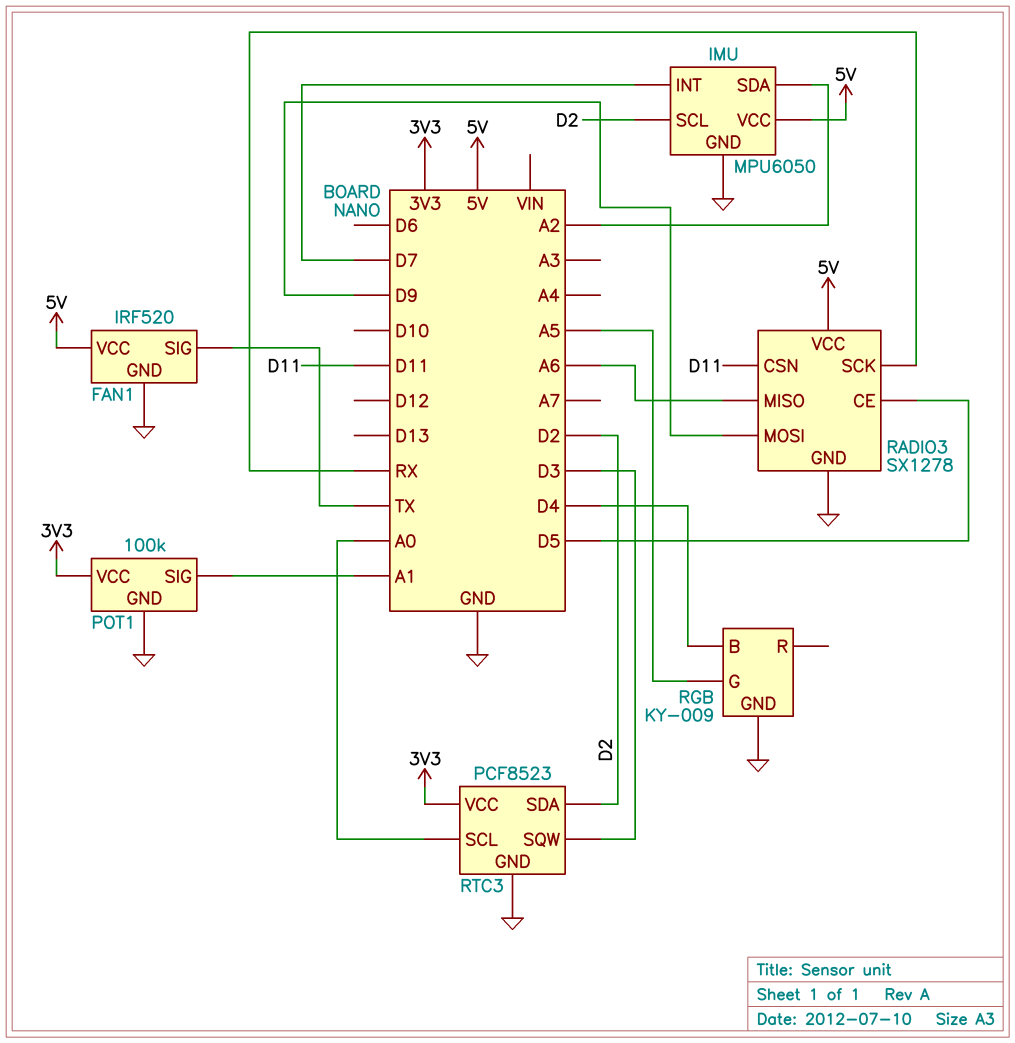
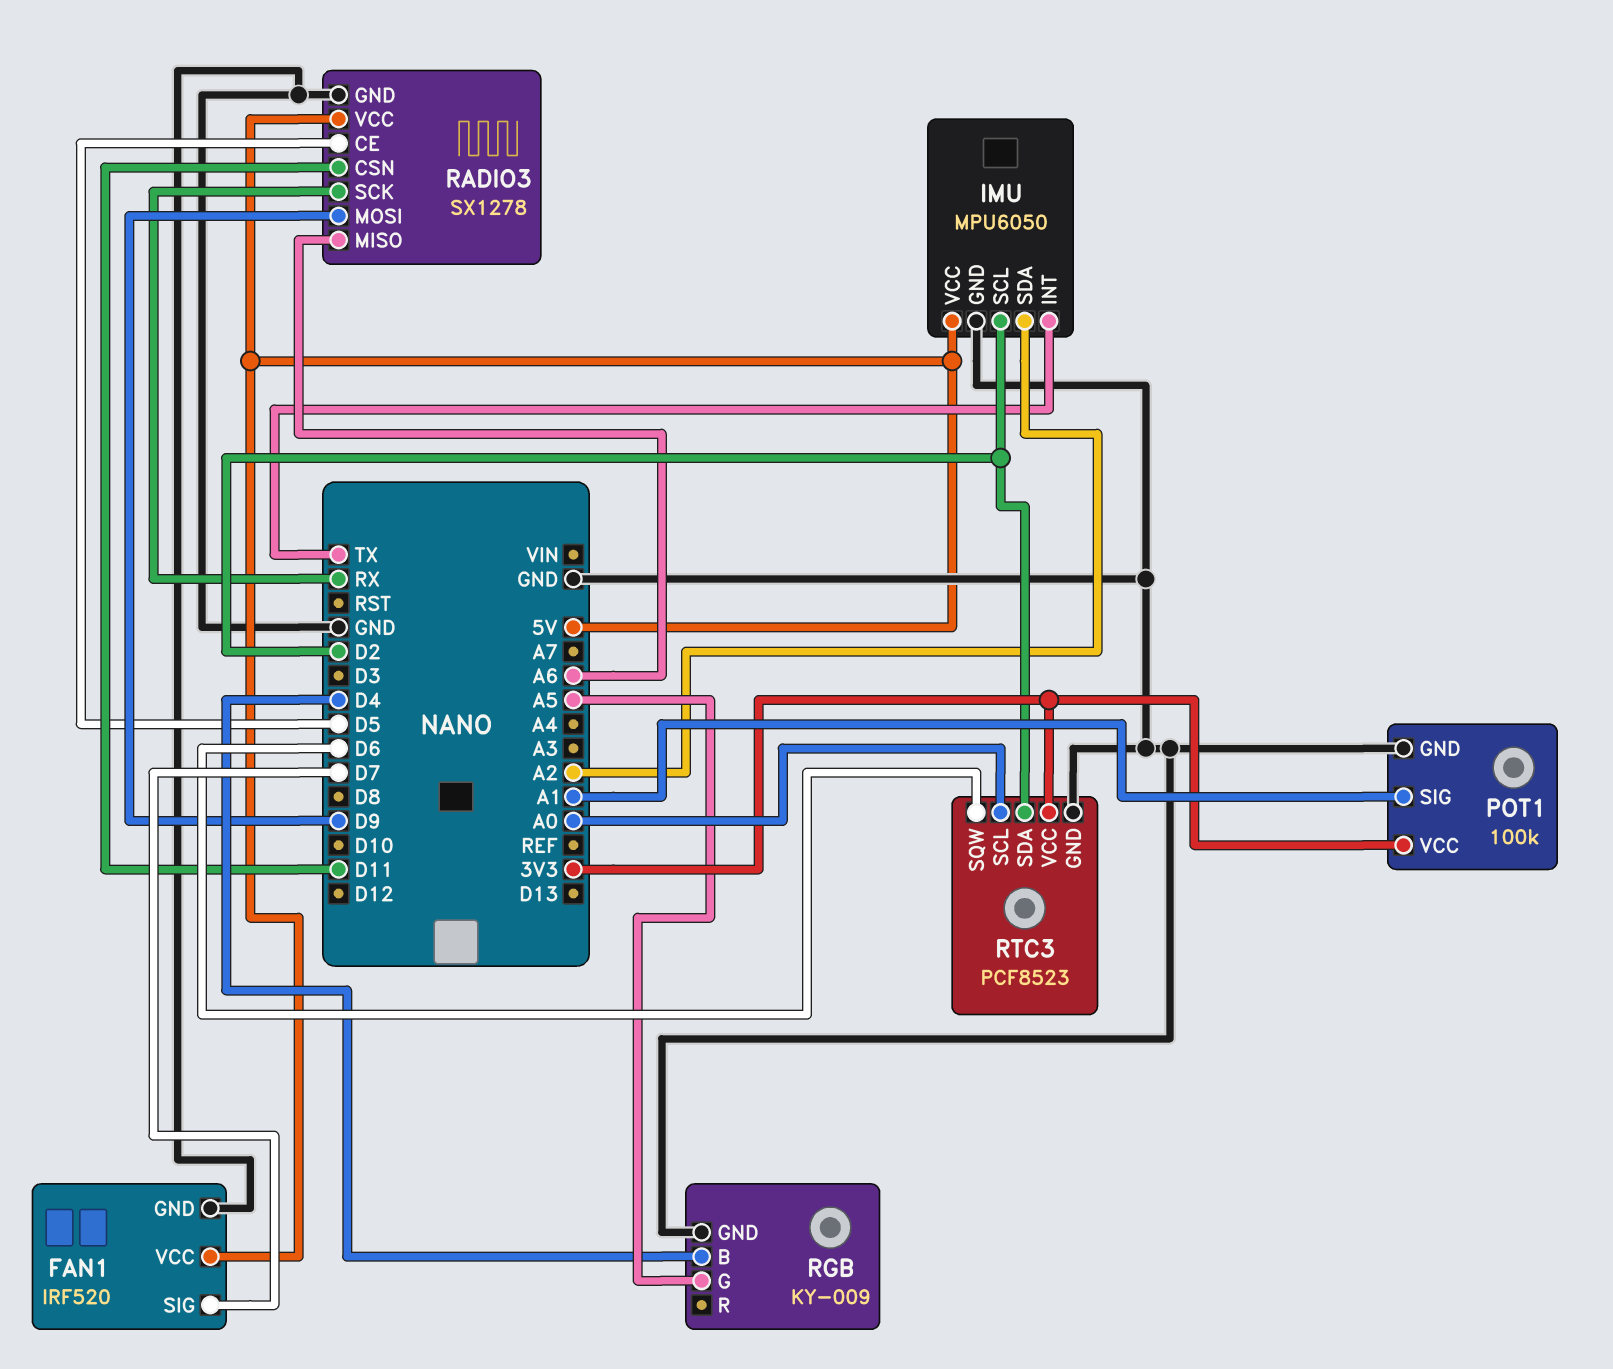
FAN1 pin SIG: TX -> D7
IMU pin INT: D7 -> TX
RTC3 pin SQW: D3 -> D6

